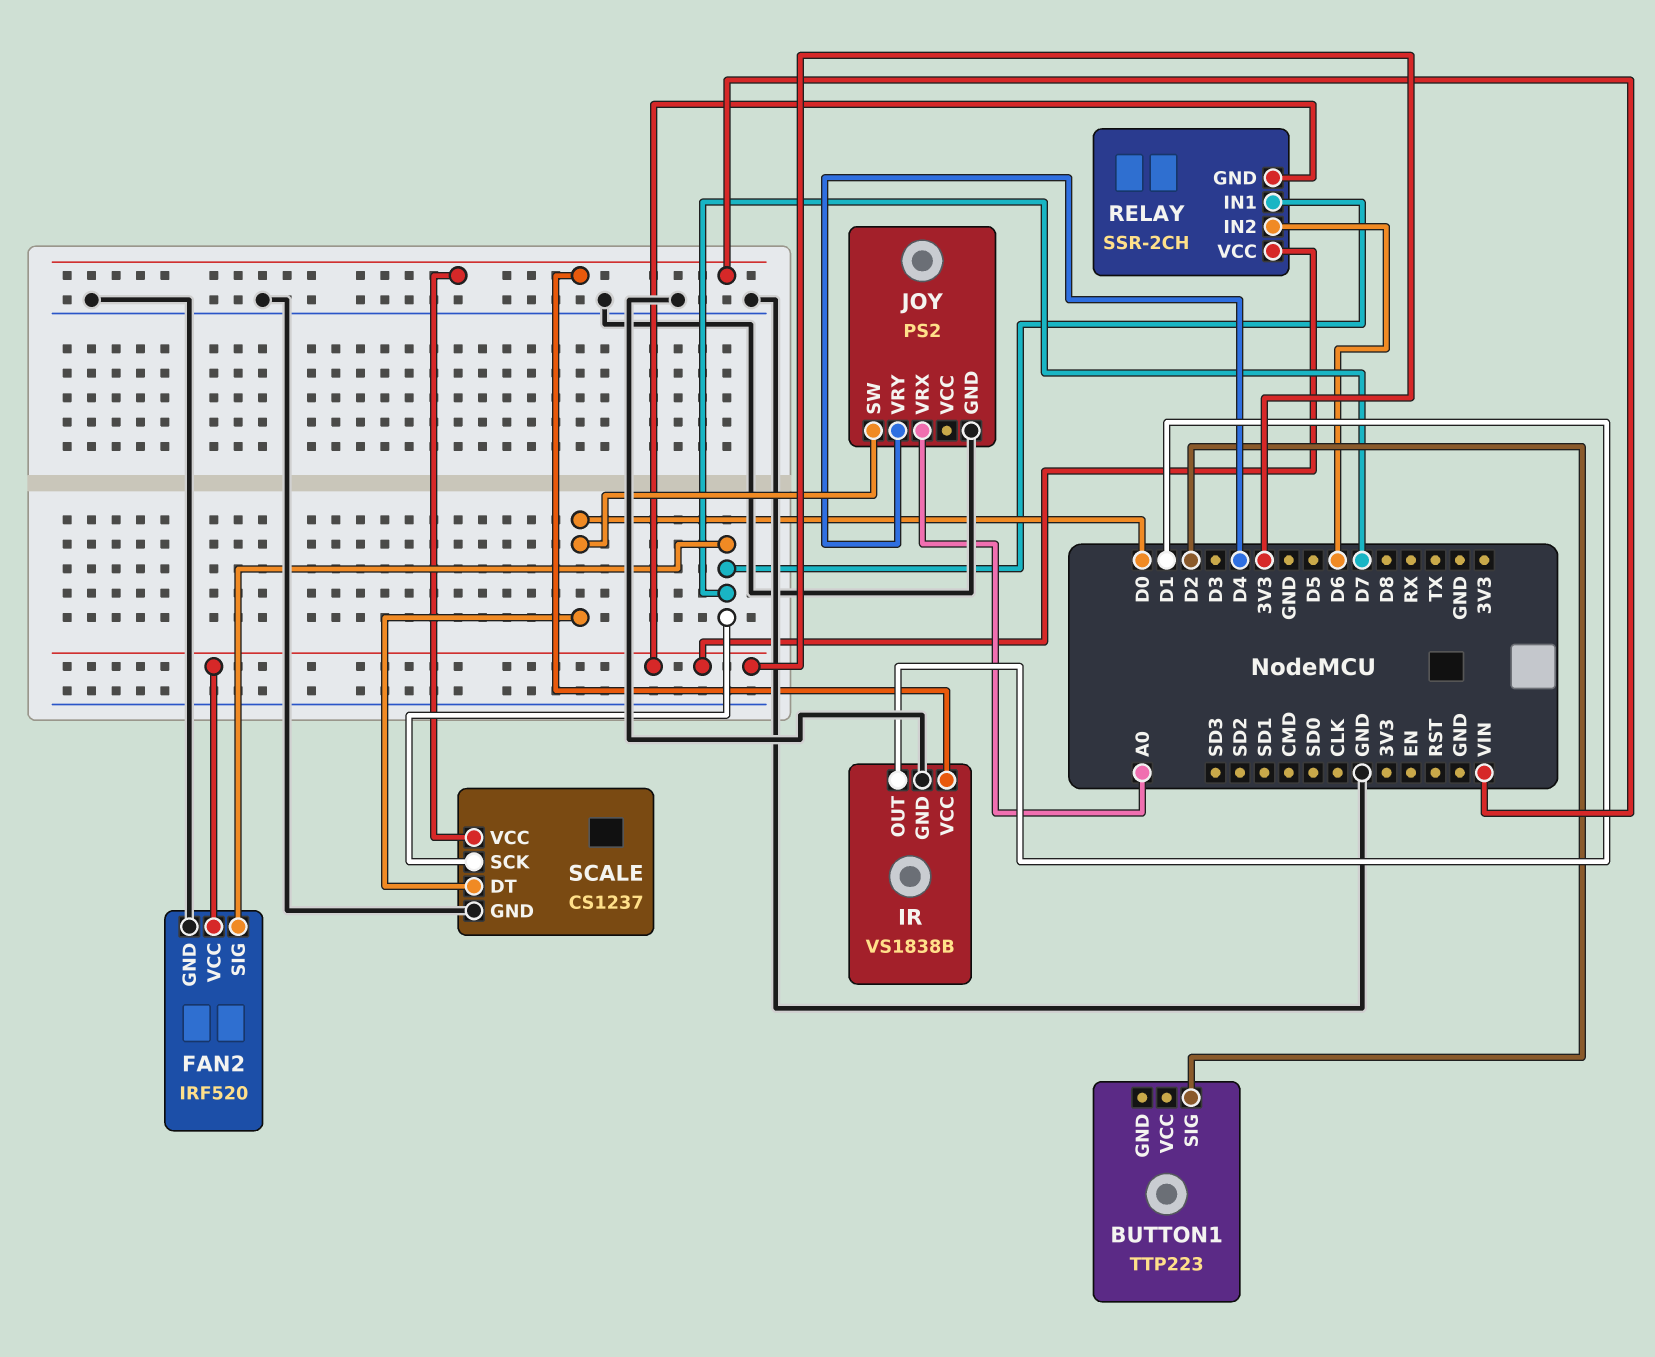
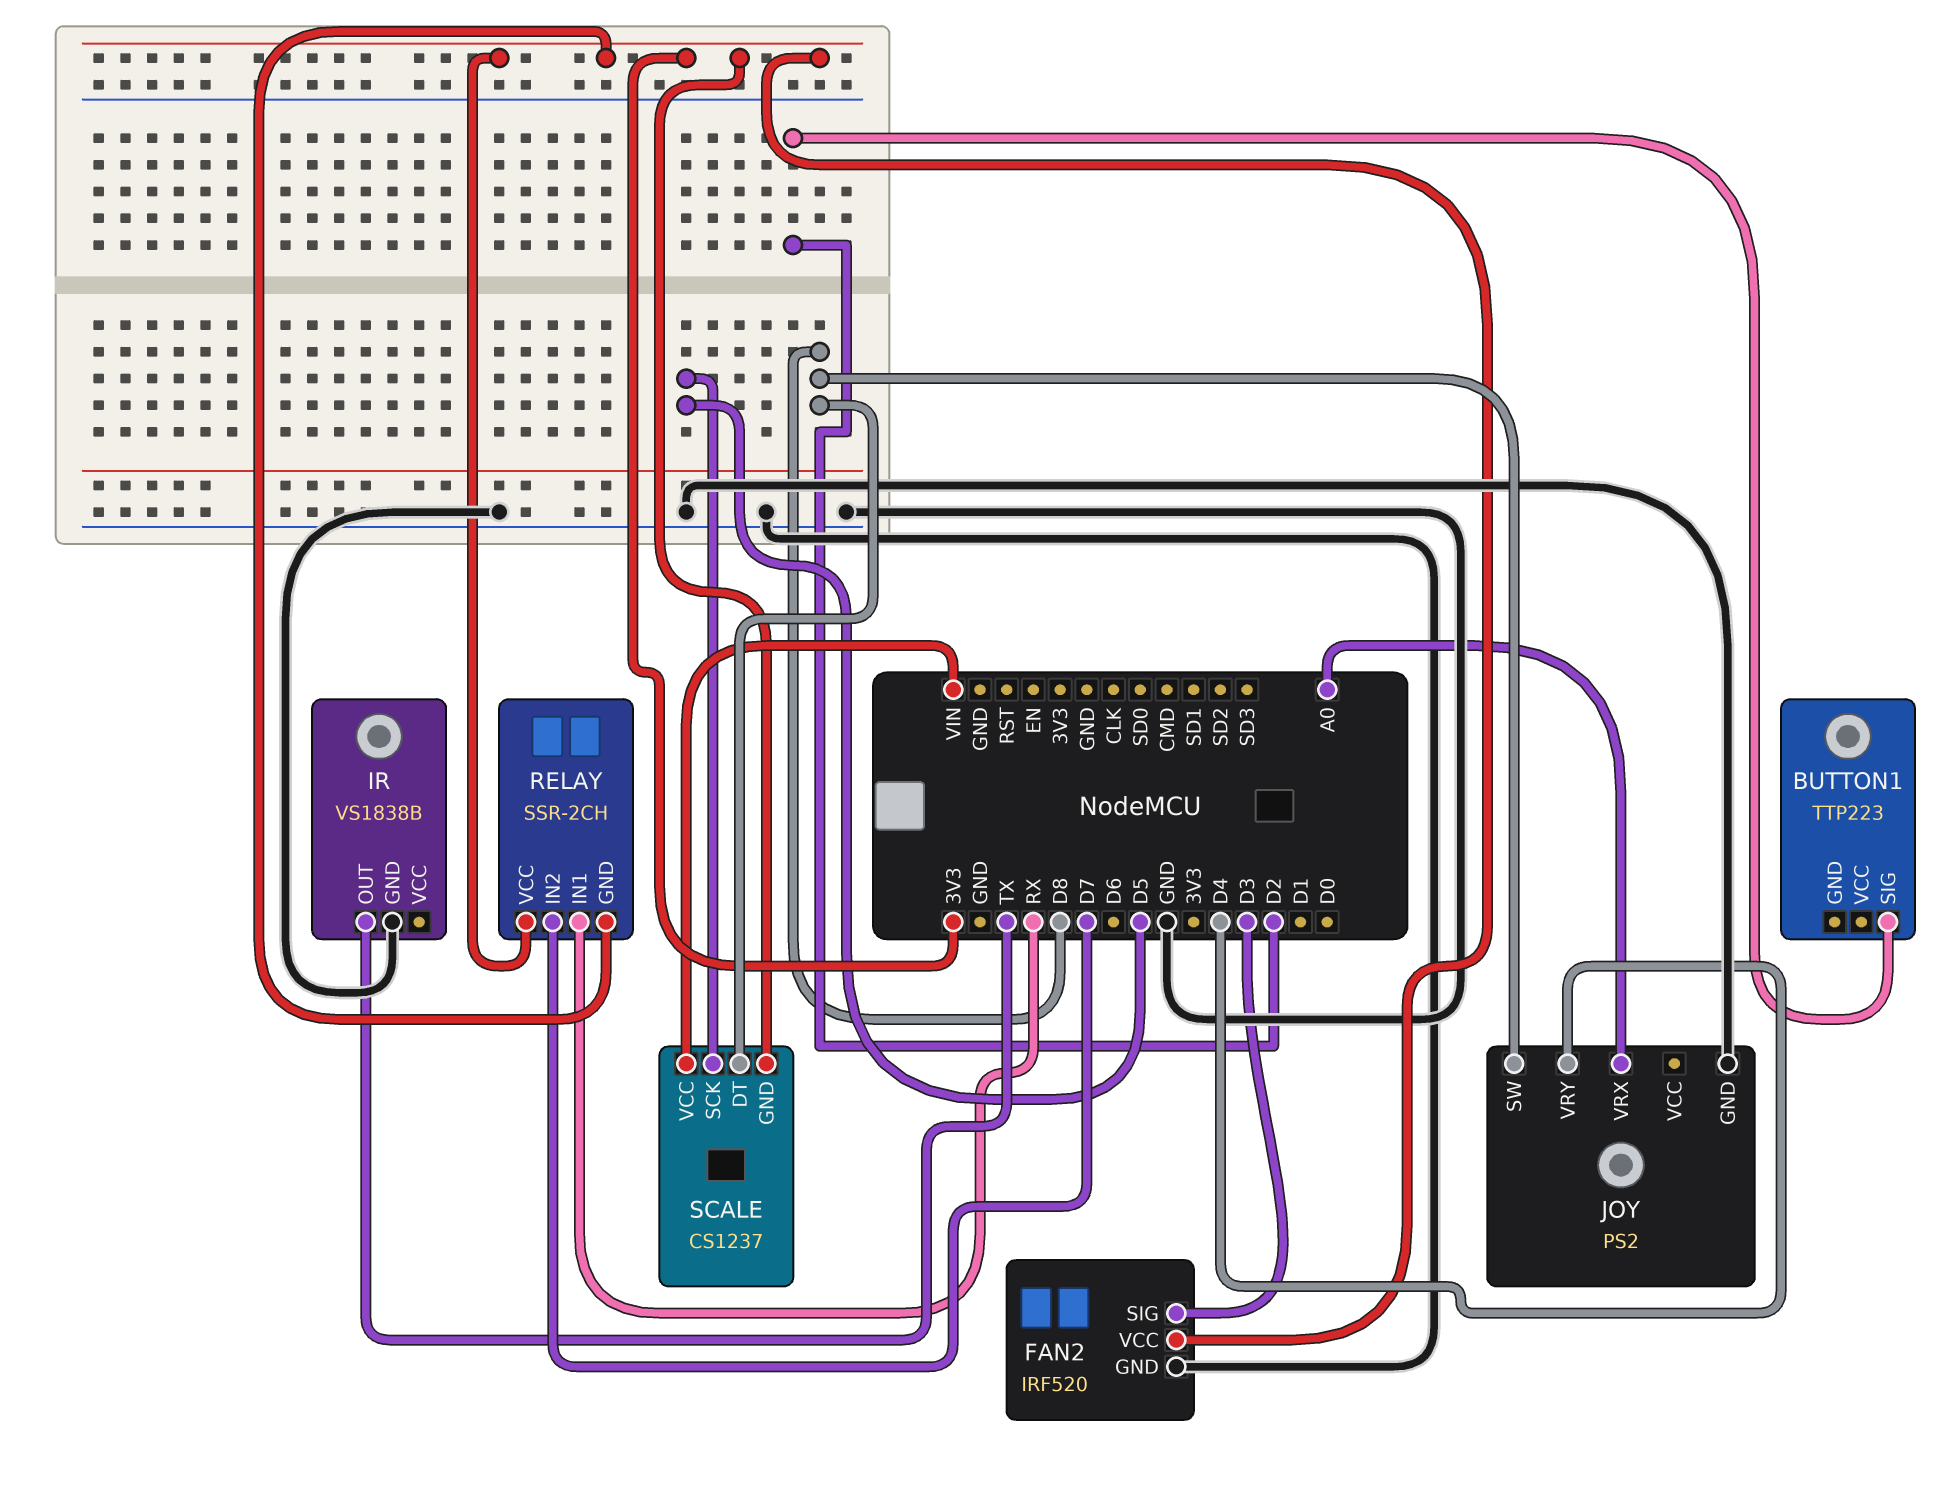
FAN2 pin SIG: D7 -> D3
IR pin OUT: D1 -> TX
IR pin VCC: VIN -> none
JOY pin SW: D0 -> D8
RELAY pin IN1: D7 -> RX
RELAY pin IN2: D6 -> D7
SCALE pin DT: D0 -> D8
SCALE pin GND: GND -> 3V3
SCALE pin SCK: D7 -> D5

